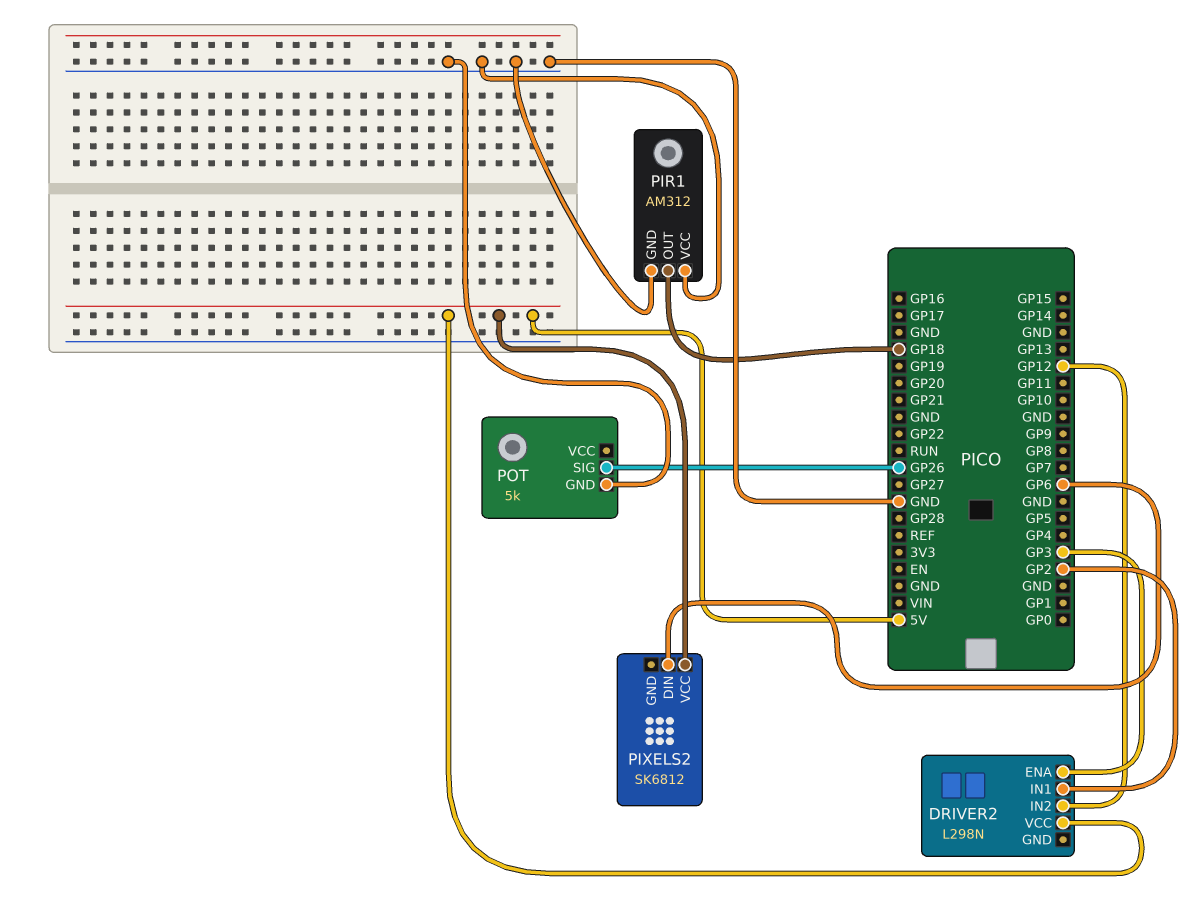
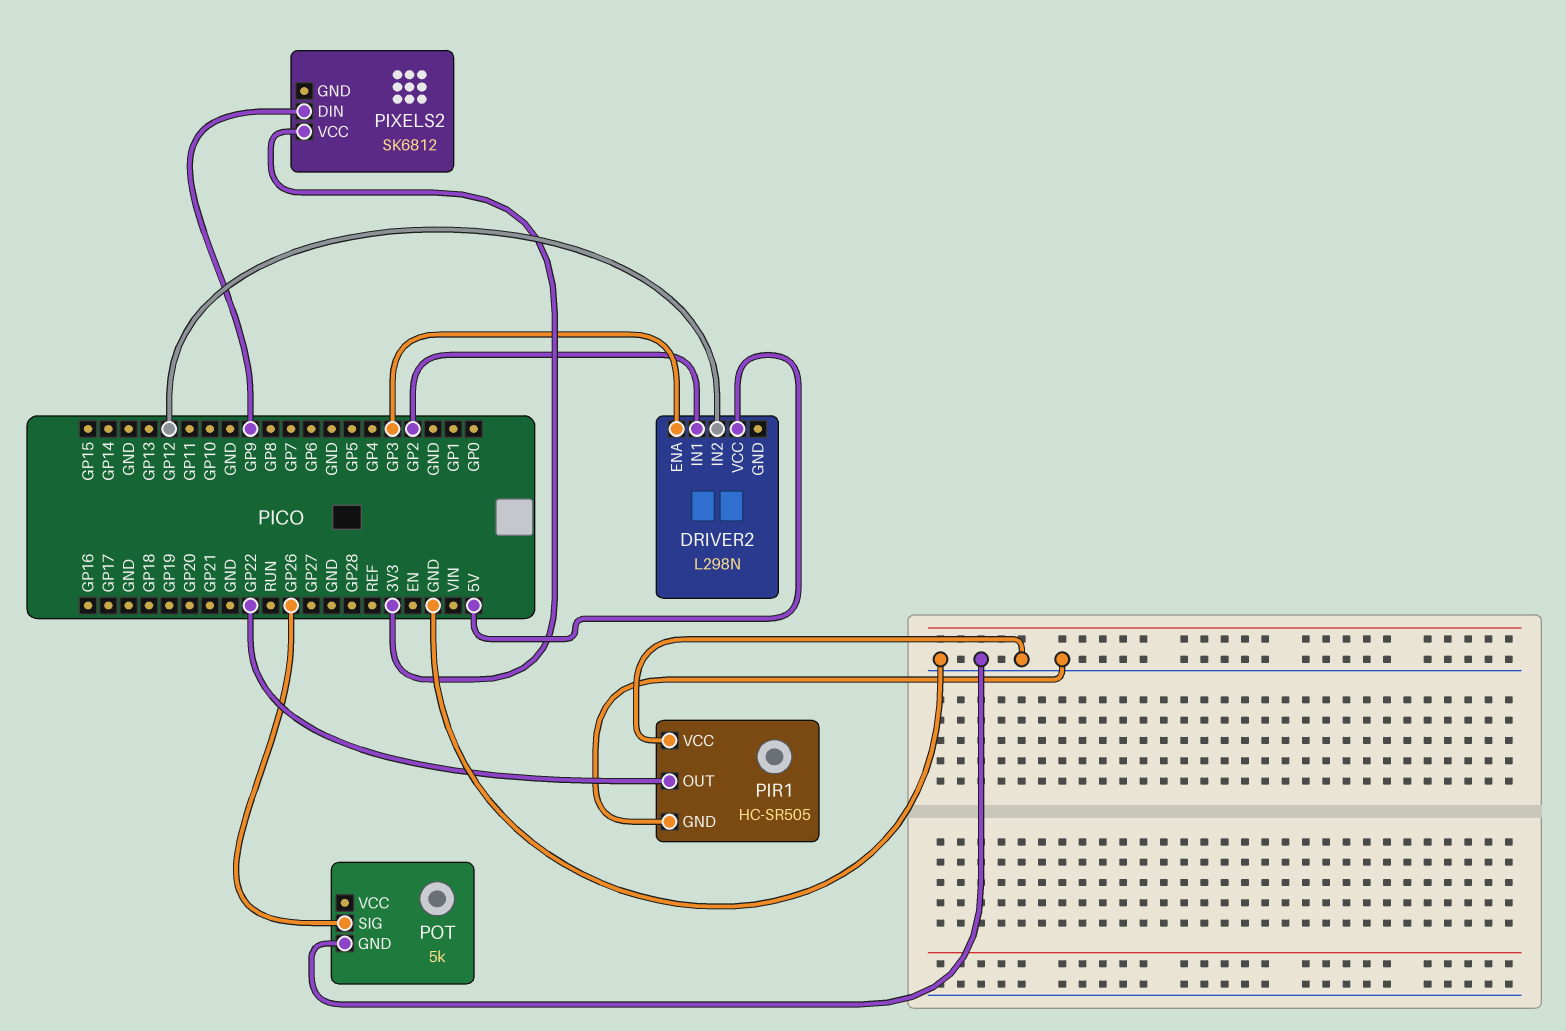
PIR1: AM312 -> HC-SR505
PIR1 pin OUT: GP18 -> GP22
PIXELS2 pin DIN: GP6 -> GP9
PIXELS2 pin VCC: 5V -> 3V3

